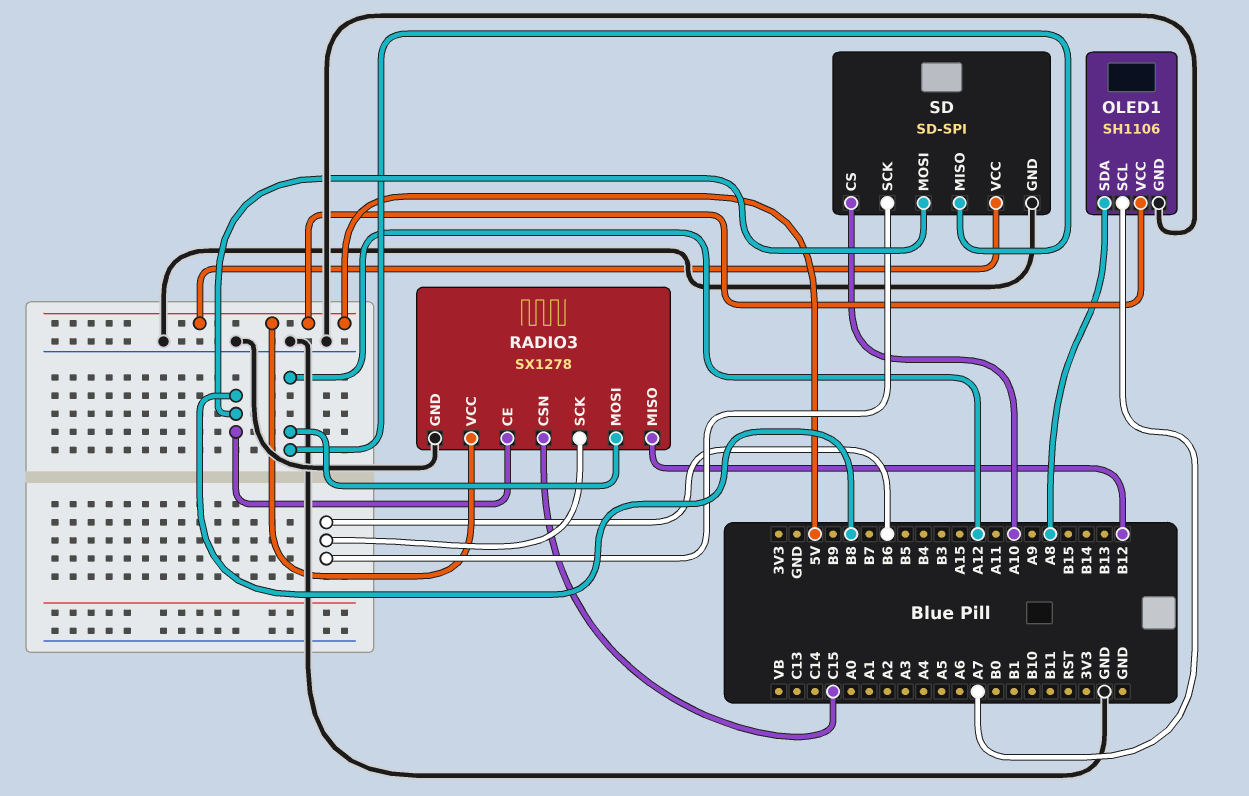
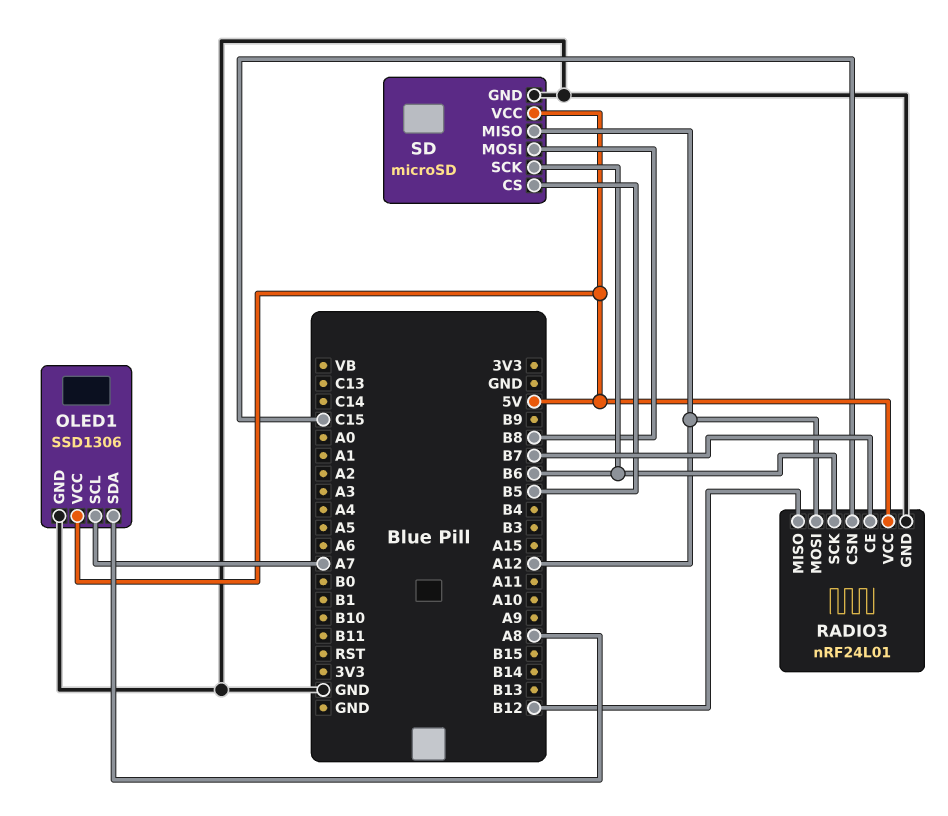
OLED1: SH1106 -> SSD1306
RADIO3: SX1278 -> nRF24L01
RADIO3 pin CE: B8 -> B7
SD: SD-SPI -> microSD
SD pin CS: A10 -> B5

